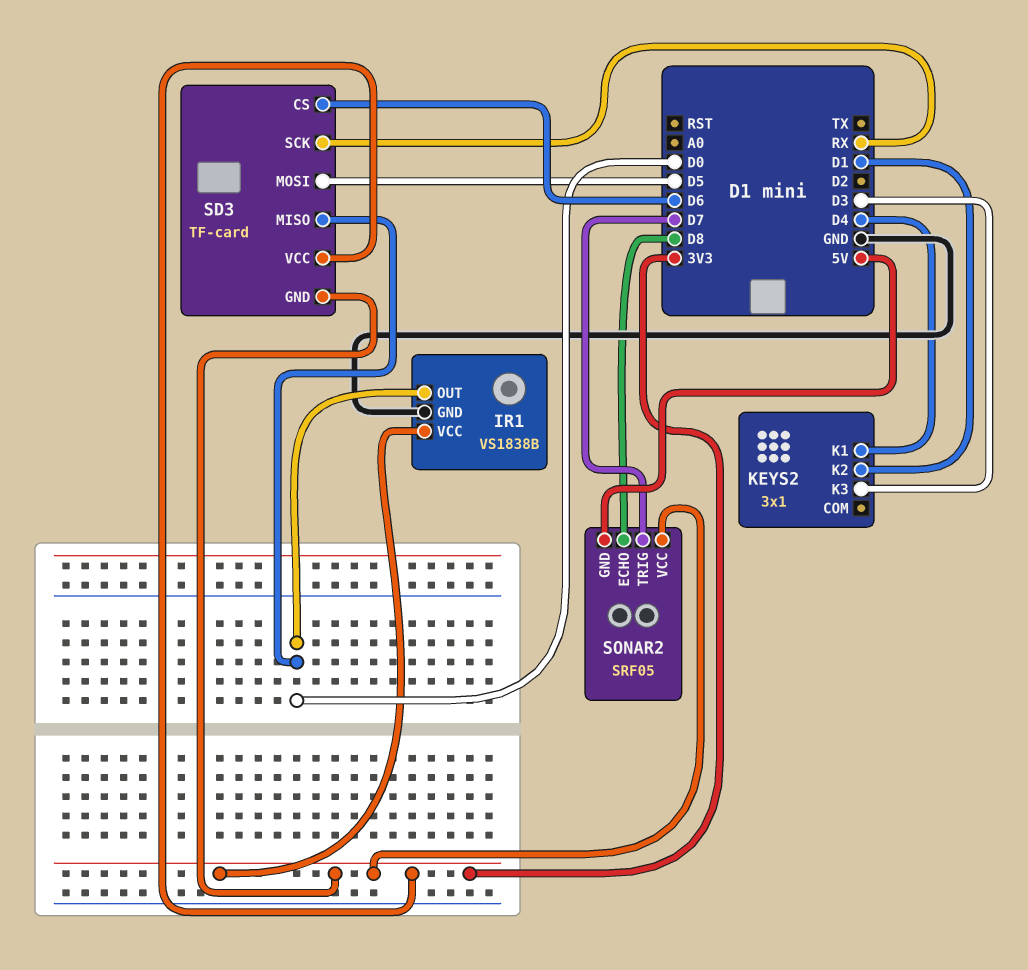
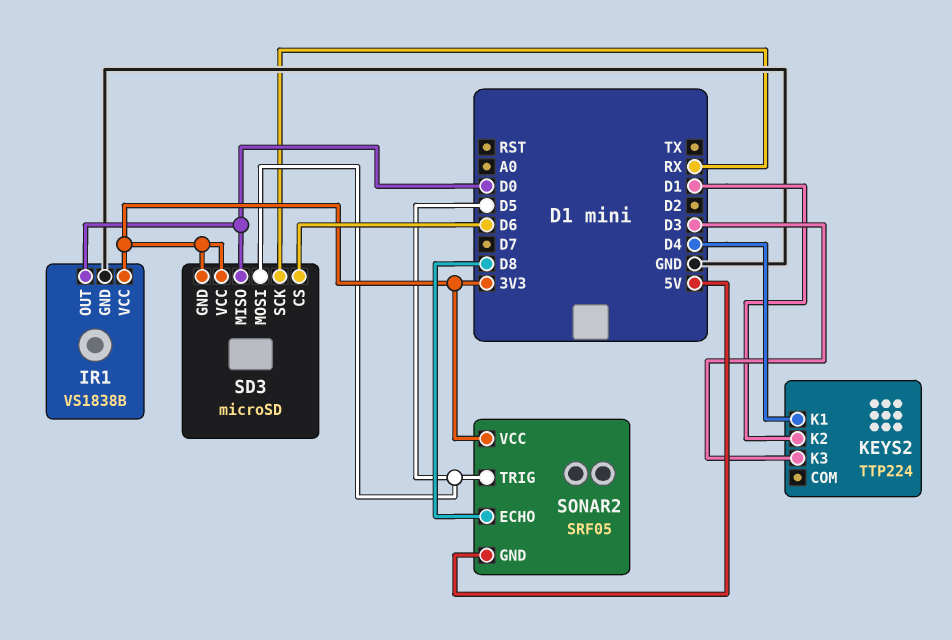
KEYS2: 3x1 -> TTP224
SD3: TF-card -> microSD
SONAR2 pin TRIG: D7 -> D5

